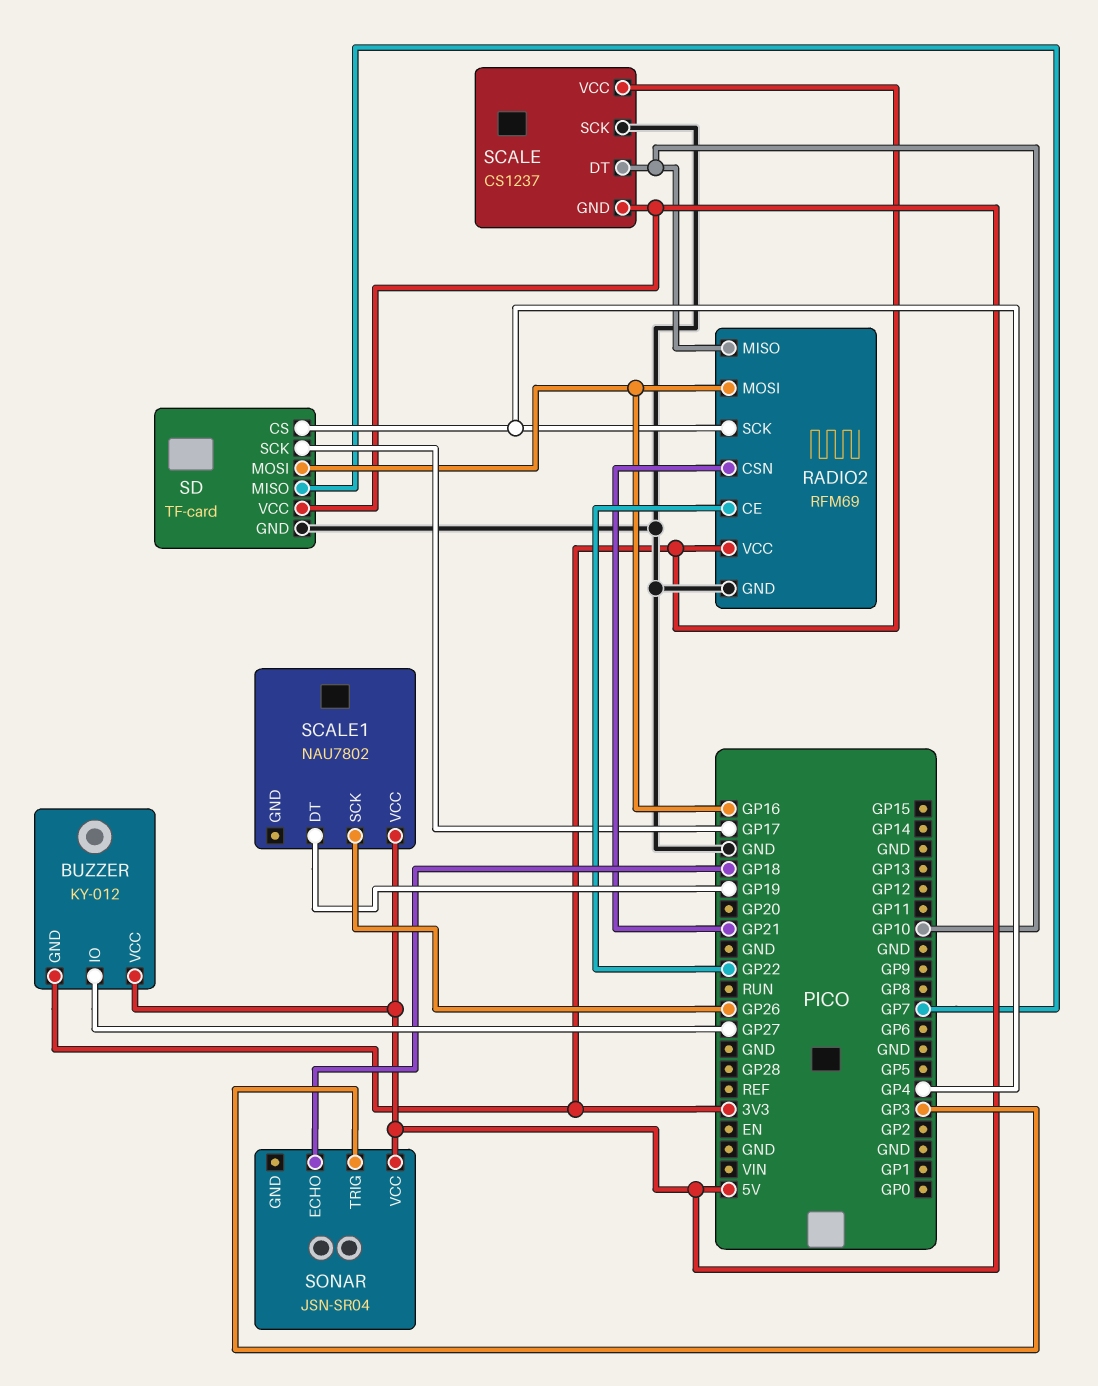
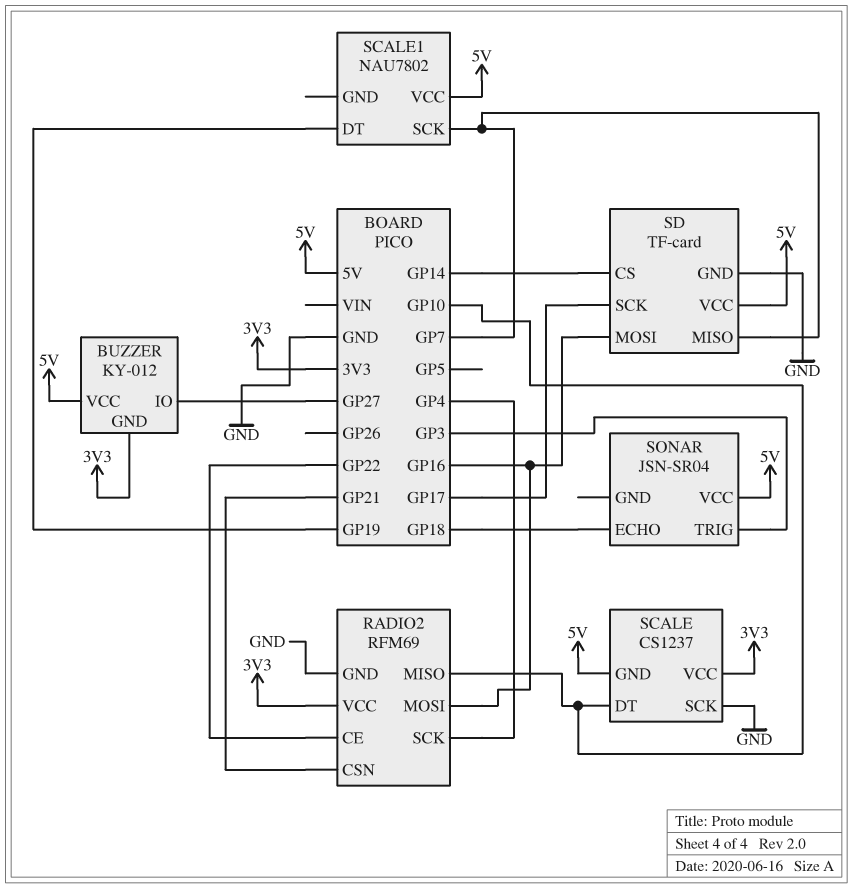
SCALE1 pin SCK: GP26 -> GP7
SD pin CS: GP4 -> GP14

